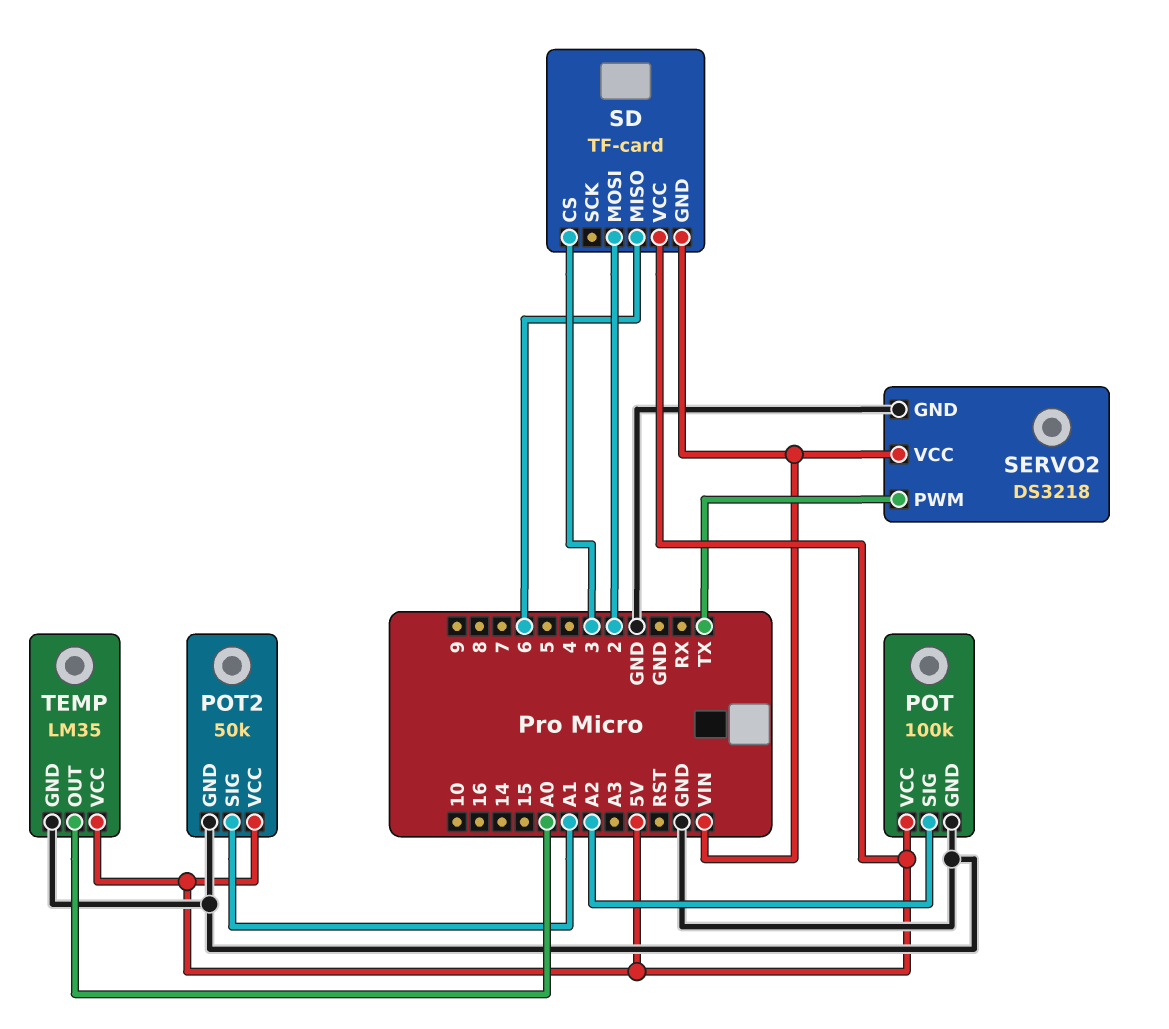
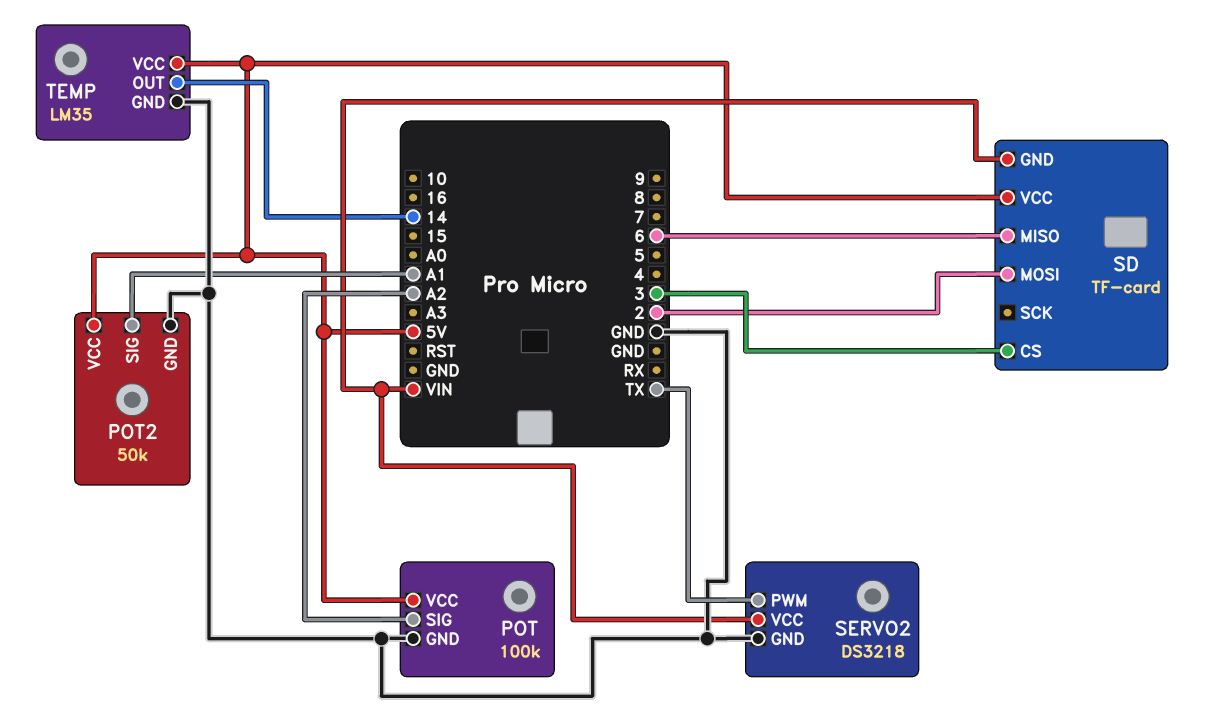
TEMP pin OUT: A0 -> 14

